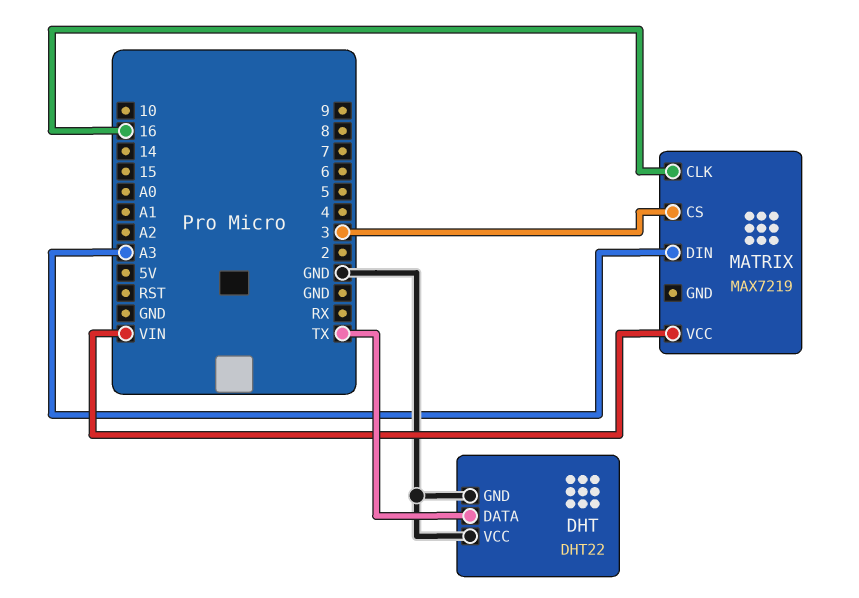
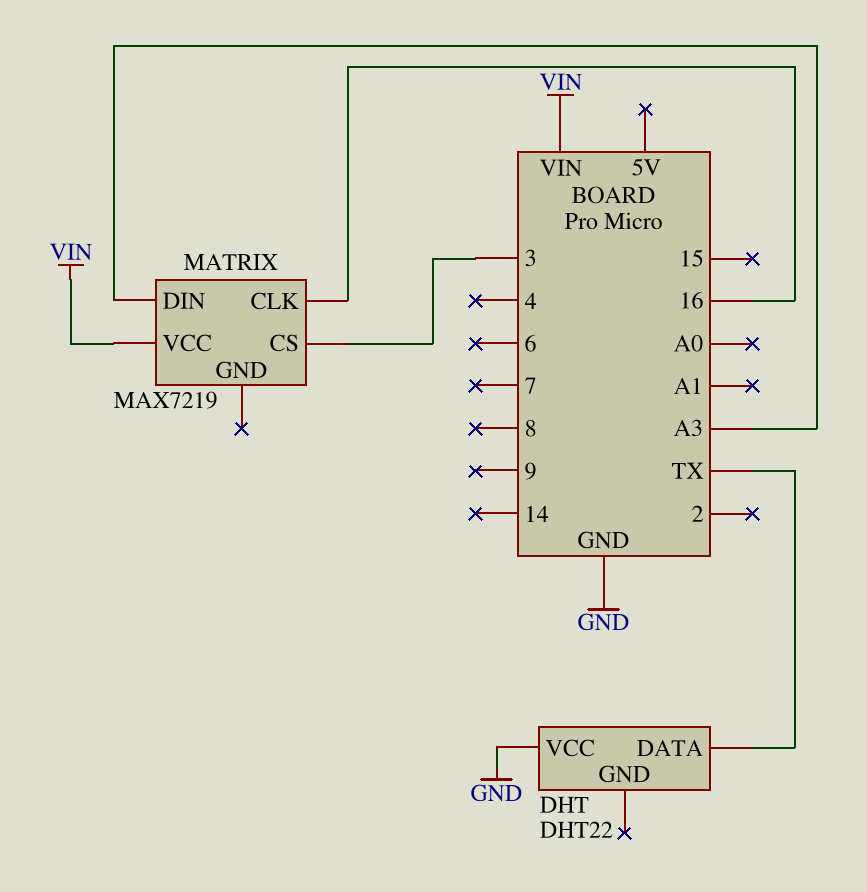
DHT pin GND: GND -> none

